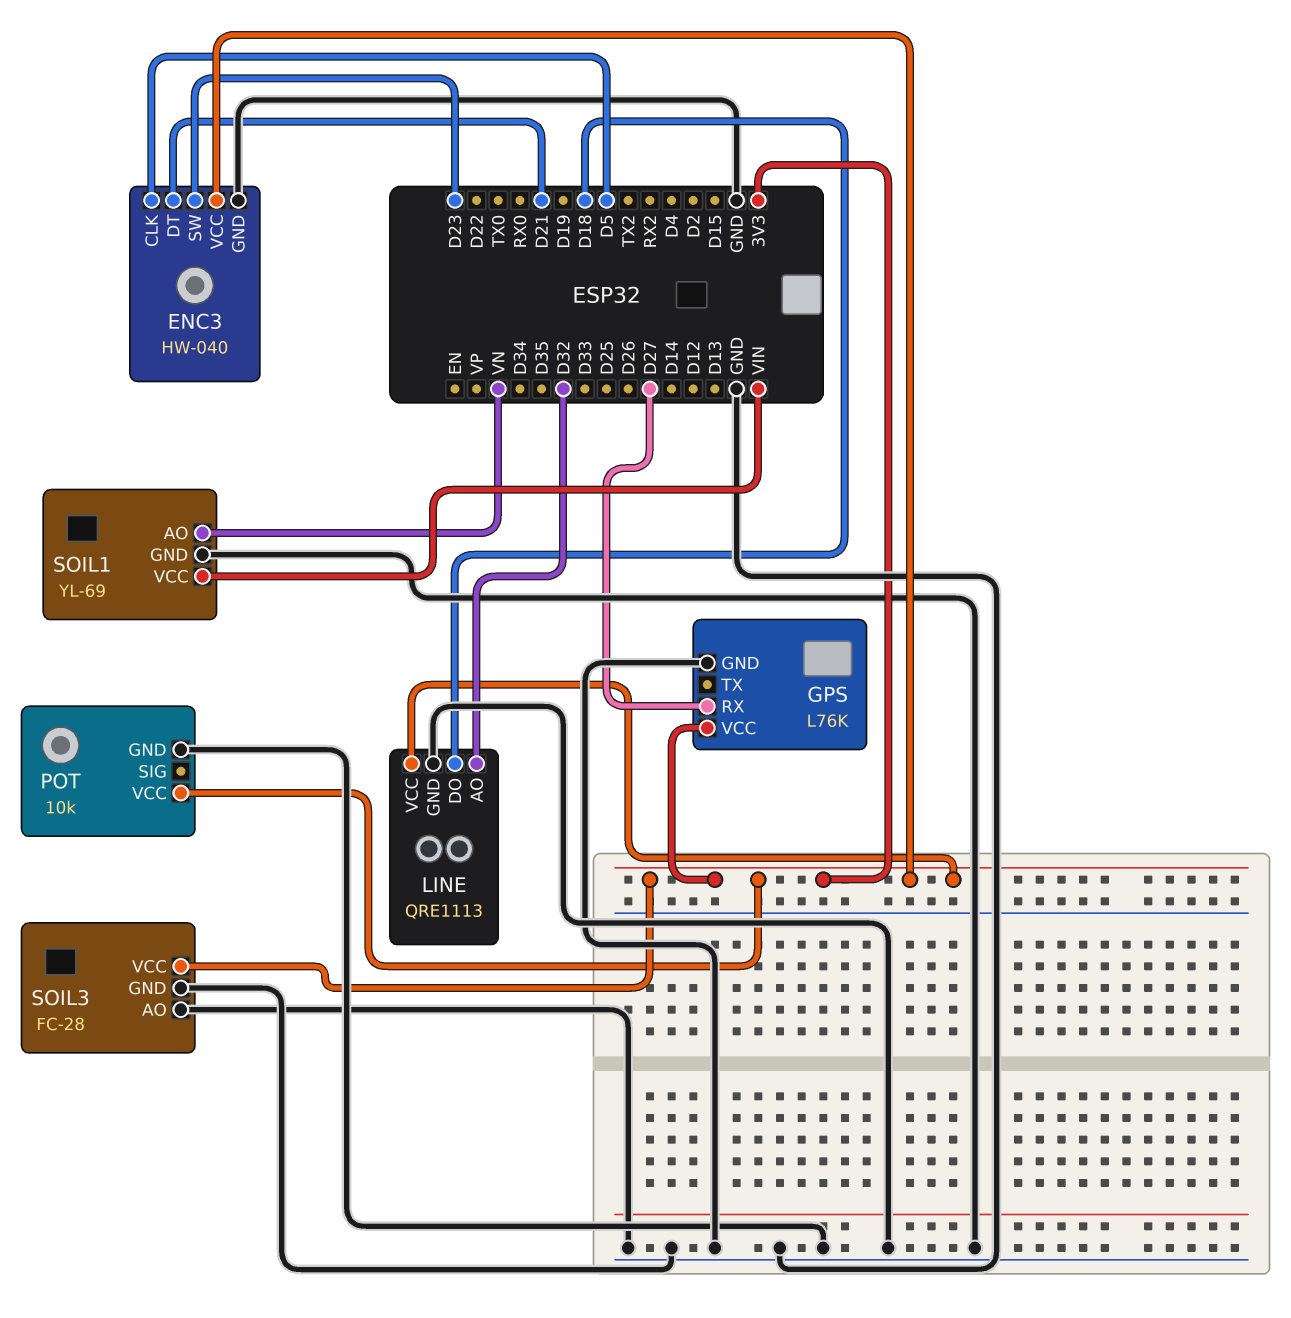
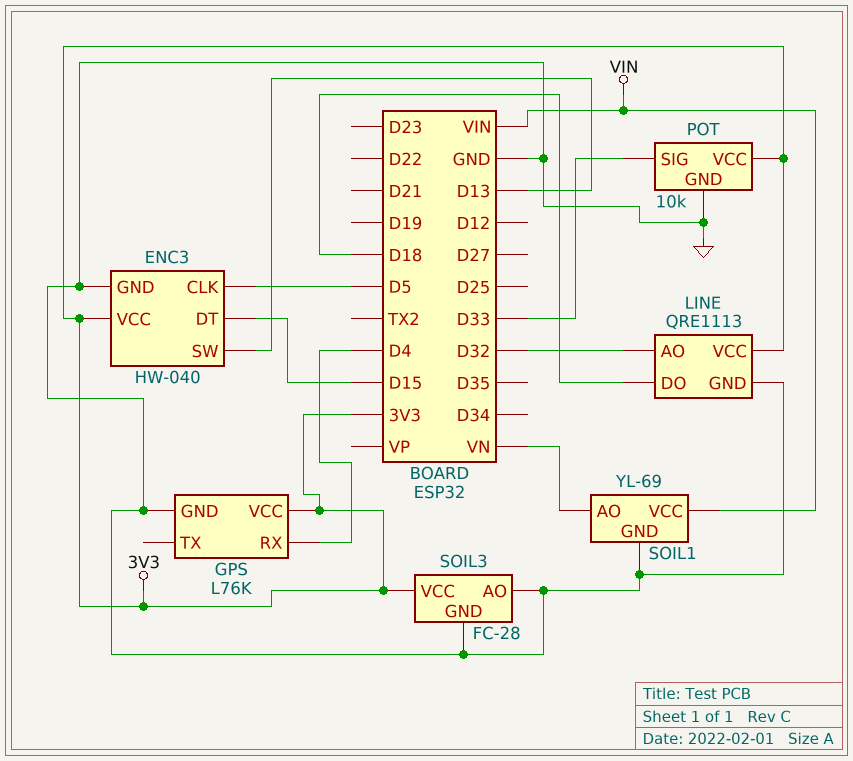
ENC3 pin DT: D21 -> D15
ENC3 pin SW: D23 -> D13
GPS pin RX: D27 -> D4
POT pin SIG: none -> D33

